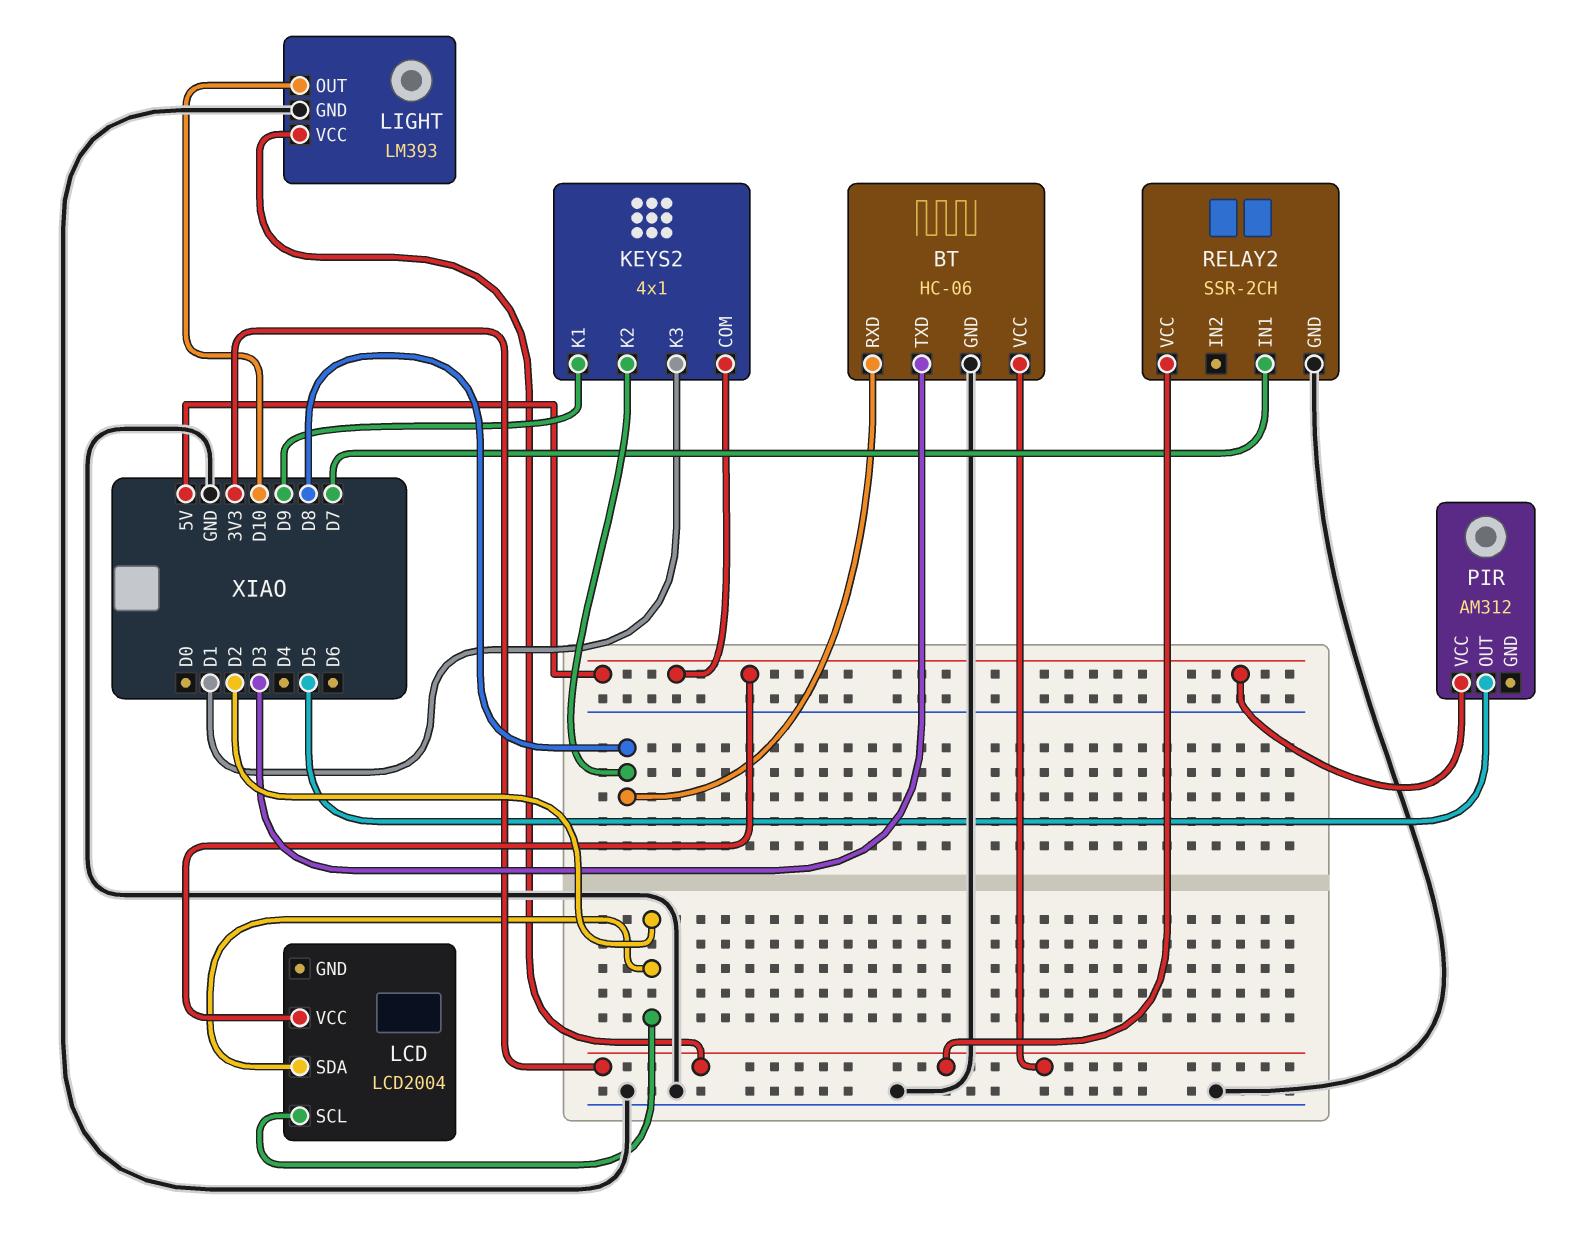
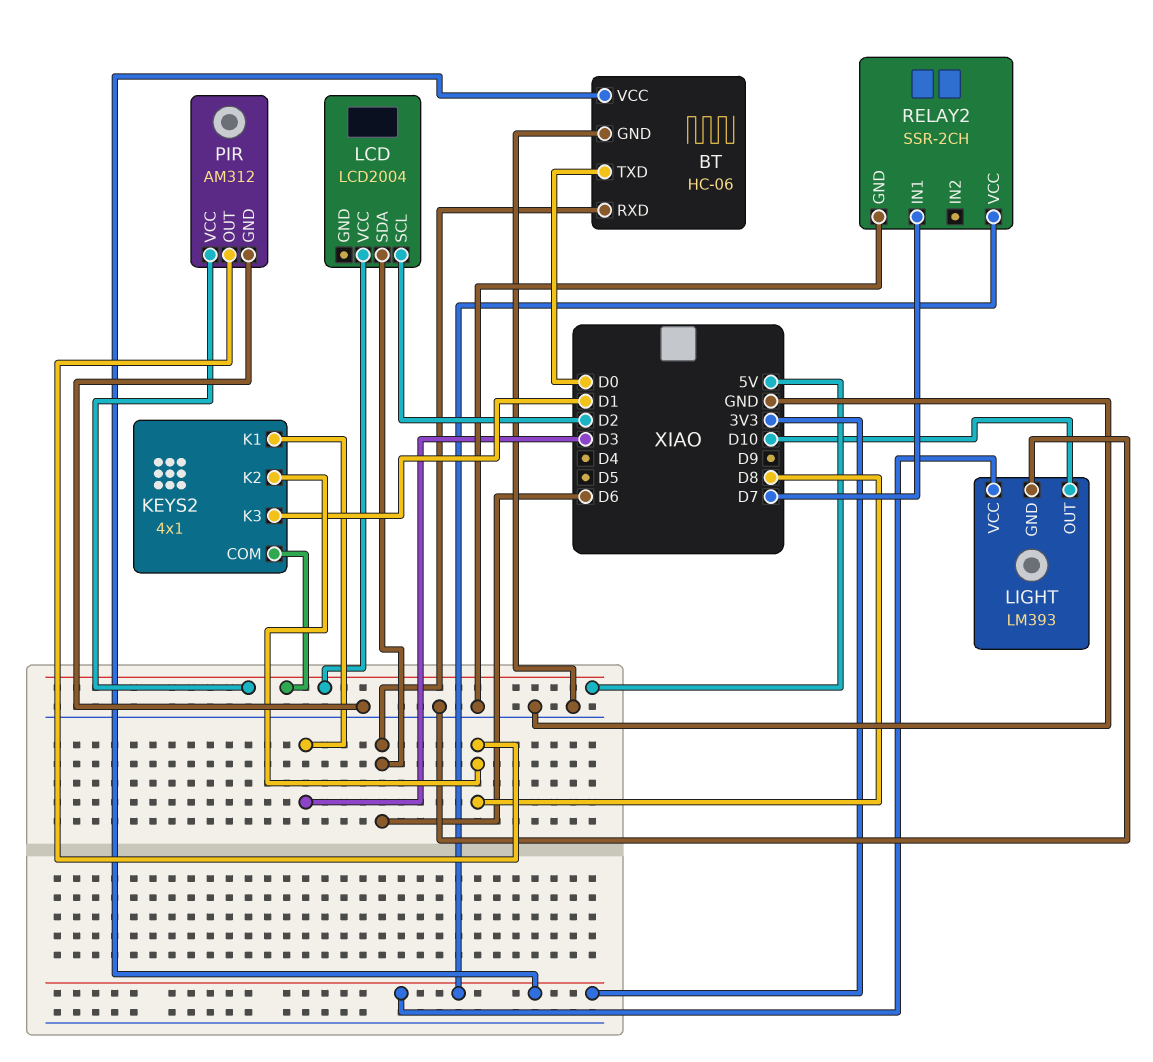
BT pin RXD: D8 -> D6
BT pin TXD: D3 -> D0
KEYS2 pin K1: D9 -> D3
LCD pin SDA: D2 -> D6
PIR pin GND: none -> GND
PIR pin OUT: D5 -> D8

